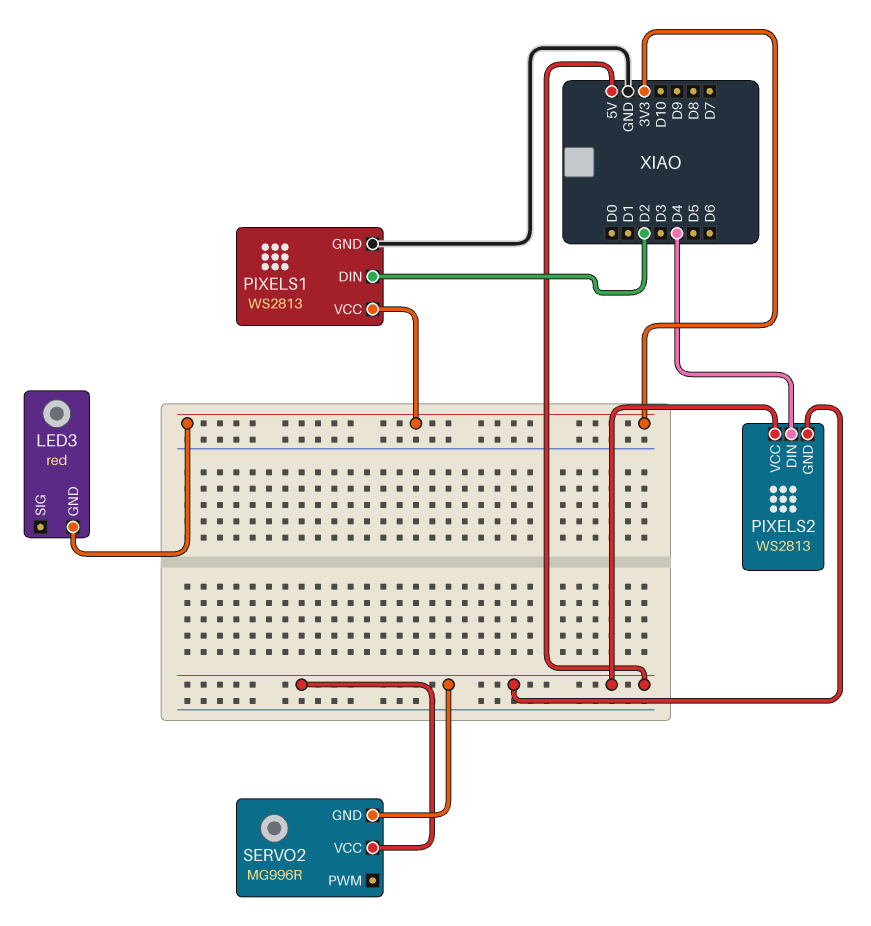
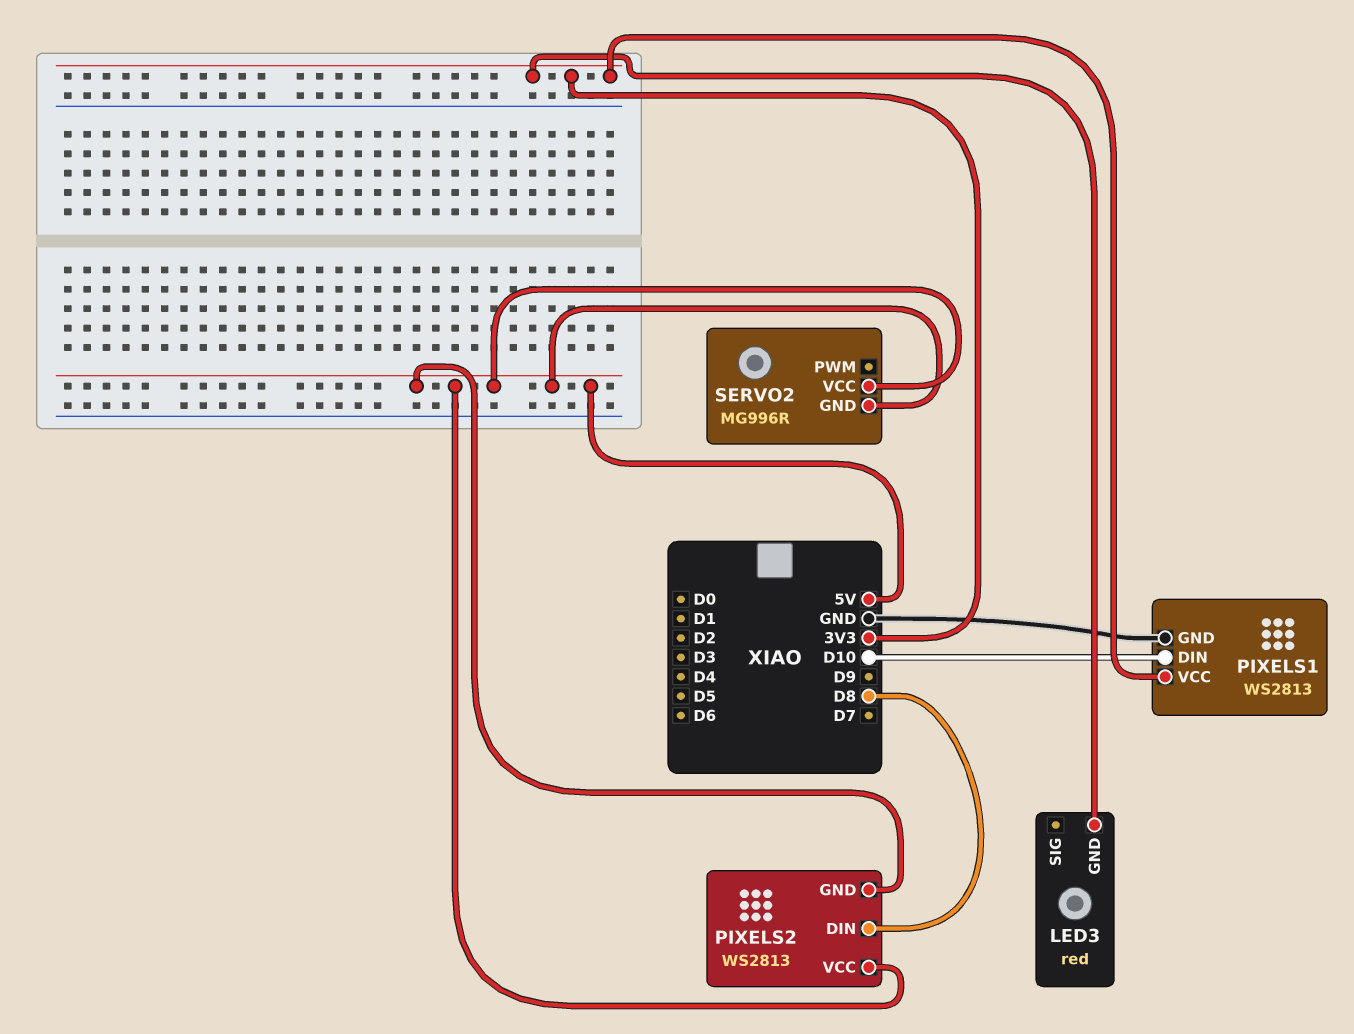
PIXELS1 pin DIN: D2 -> D10
PIXELS2 pin DIN: D4 -> D8

